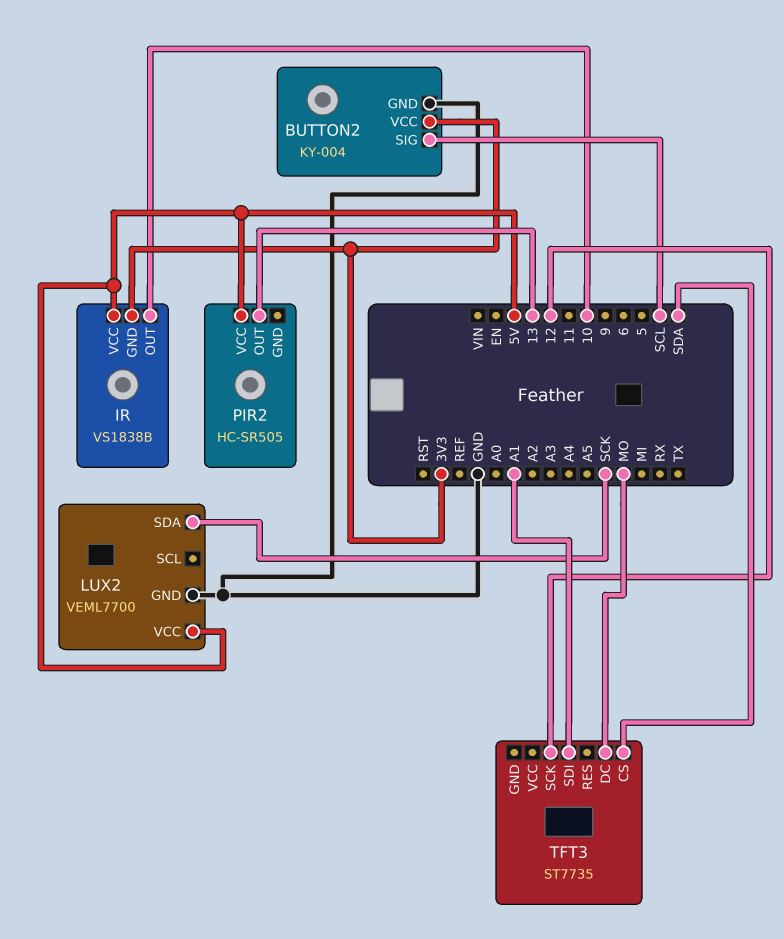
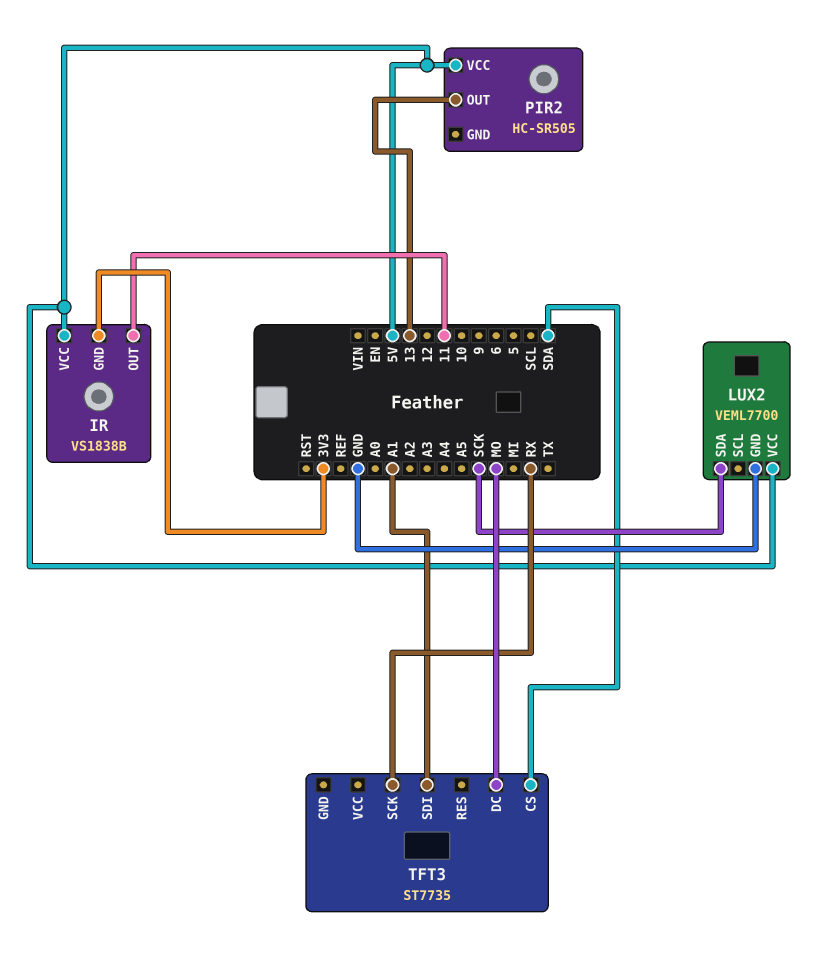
BUTTON2: KY-004 -> none
BUTTON2 pin GND: GND -> none
BUTTON2 pin SIG: SCL -> none
BUTTON2 pin VCC: 3V3 -> none
IR pin OUT: 10 -> 11
TFT3 pin SCK: 12 -> RX

